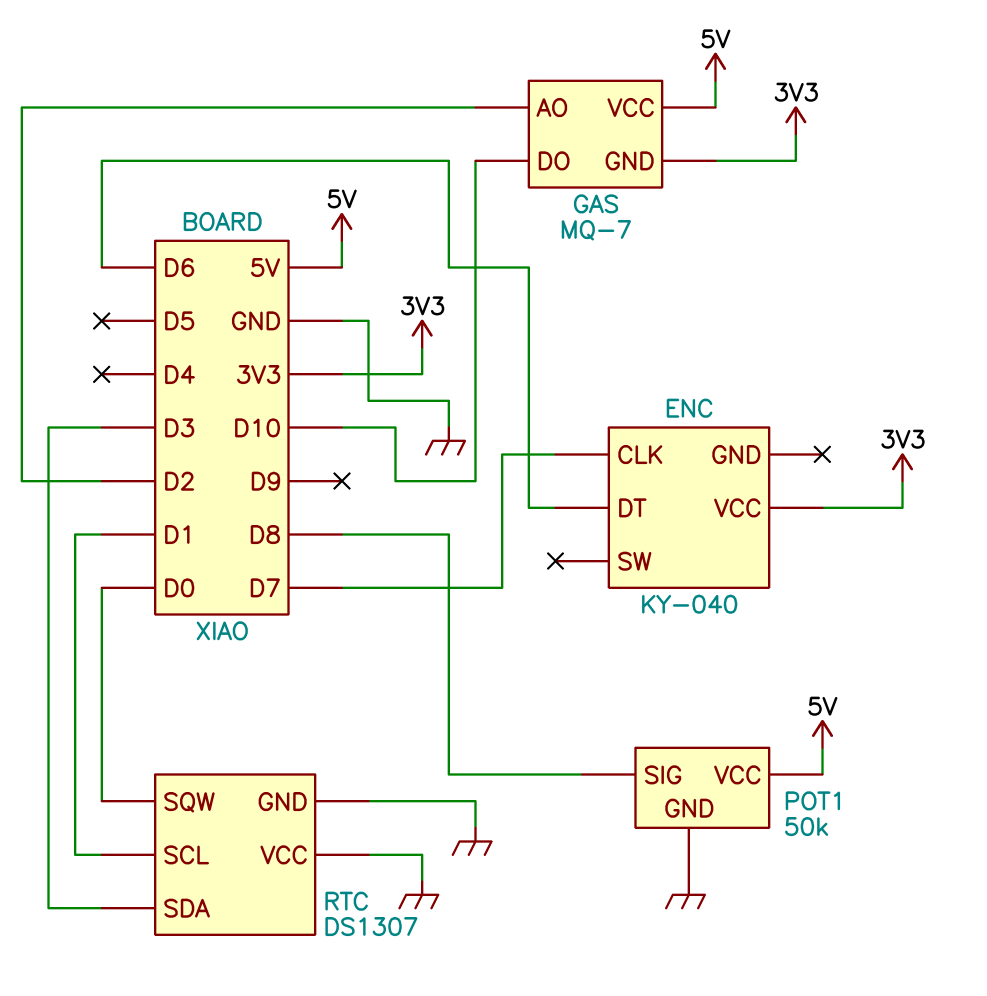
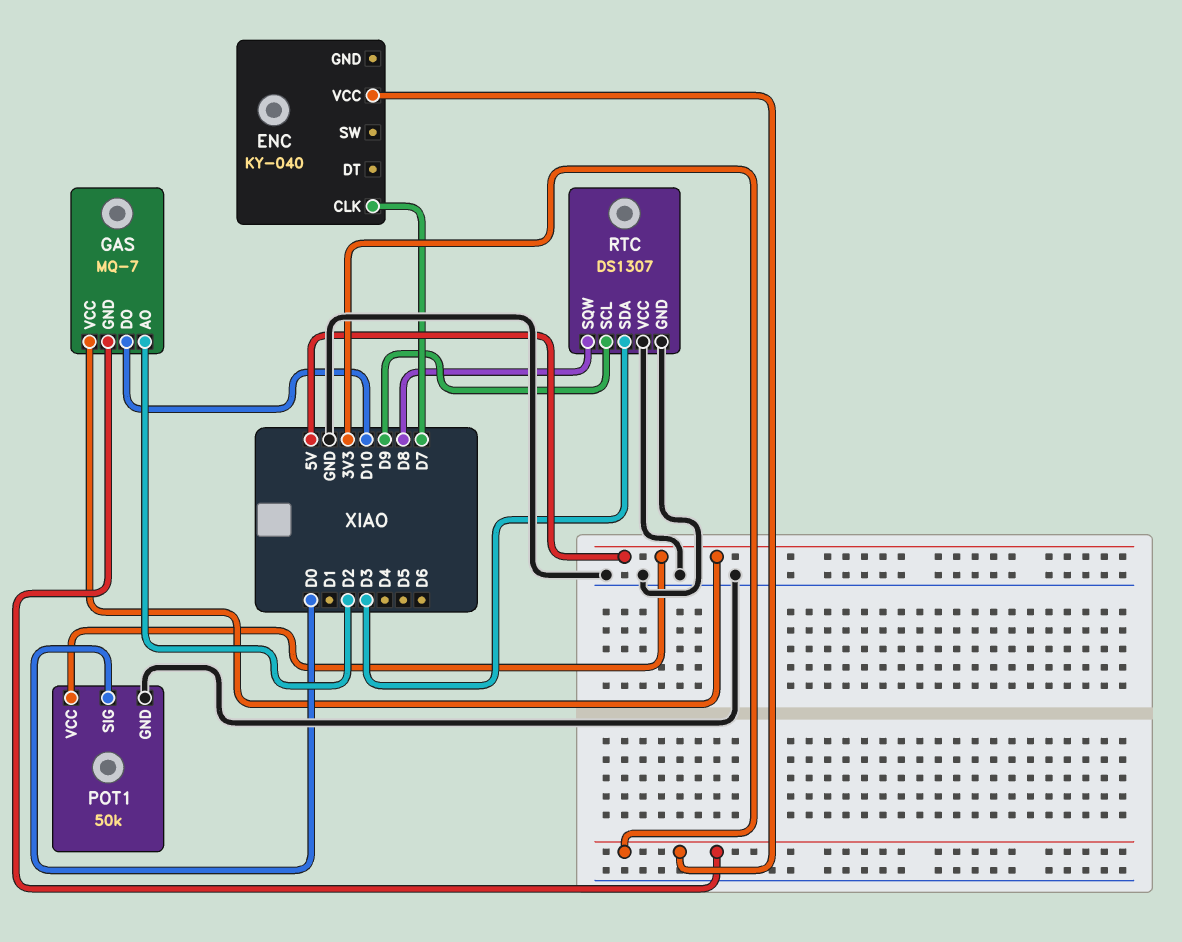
ENC pin DT: D6 -> none
POT1 pin SIG: D8 -> D0
RTC pin SCL: D1 -> D9
RTC pin SQW: D0 -> D8

